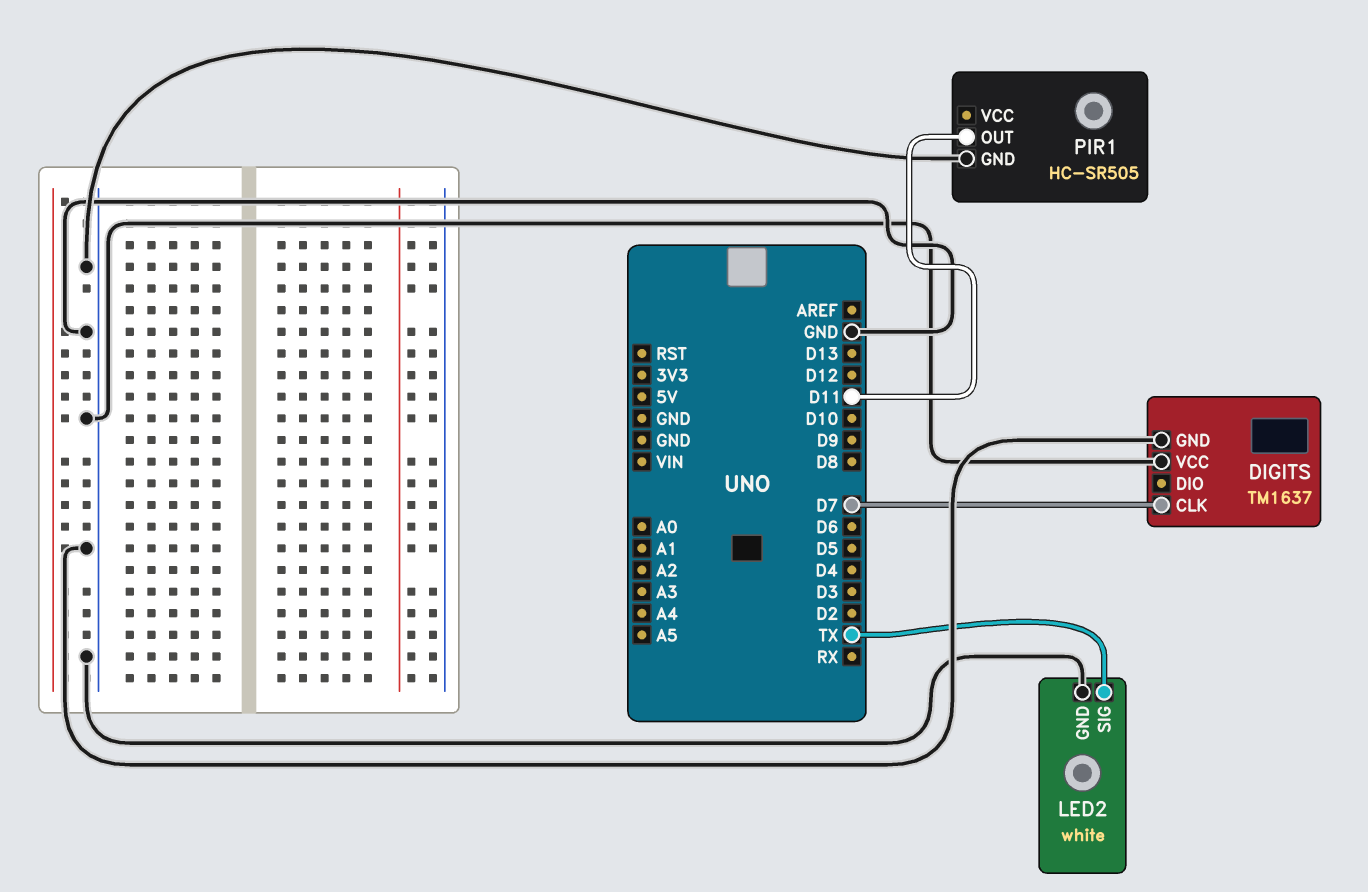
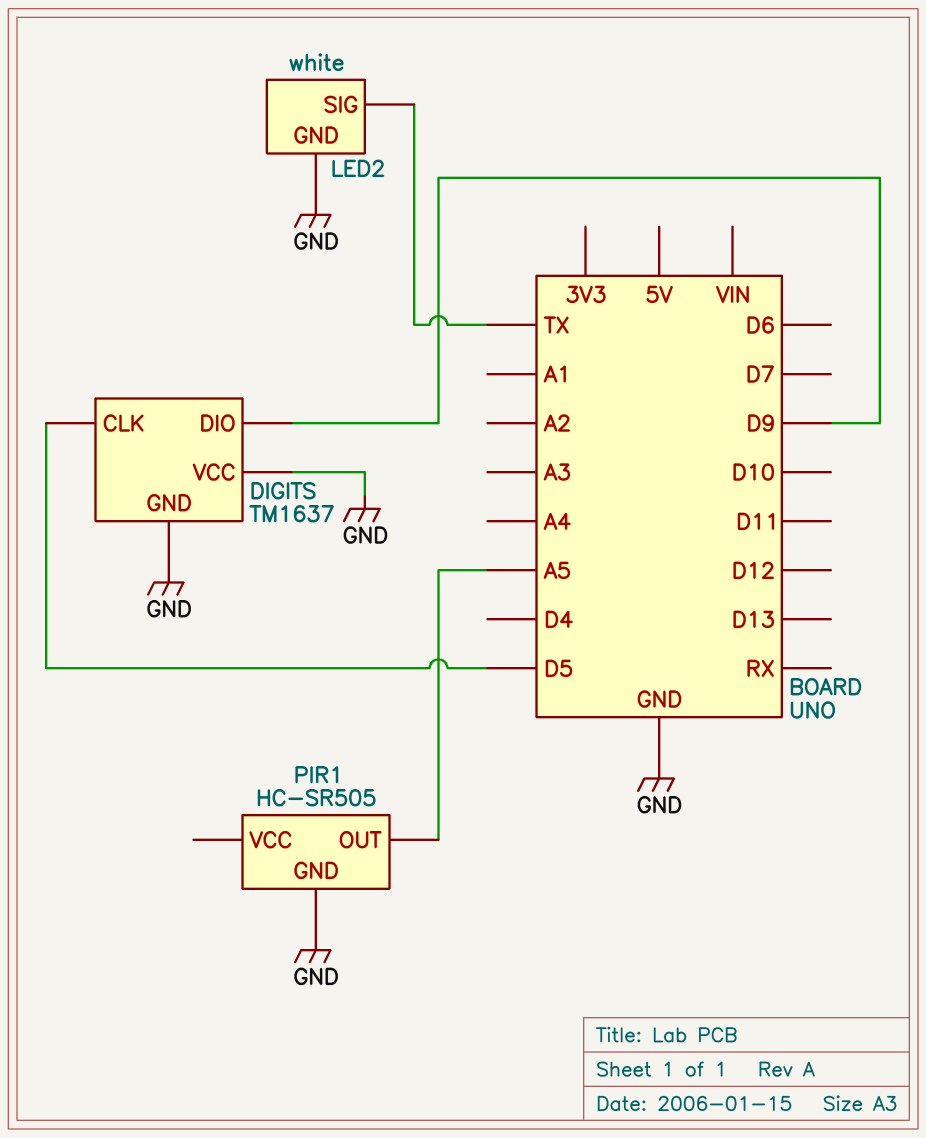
DIGITS pin CLK: D7 -> D5
DIGITS pin DIO: none -> D9
PIR1 pin OUT: D11 -> A5

